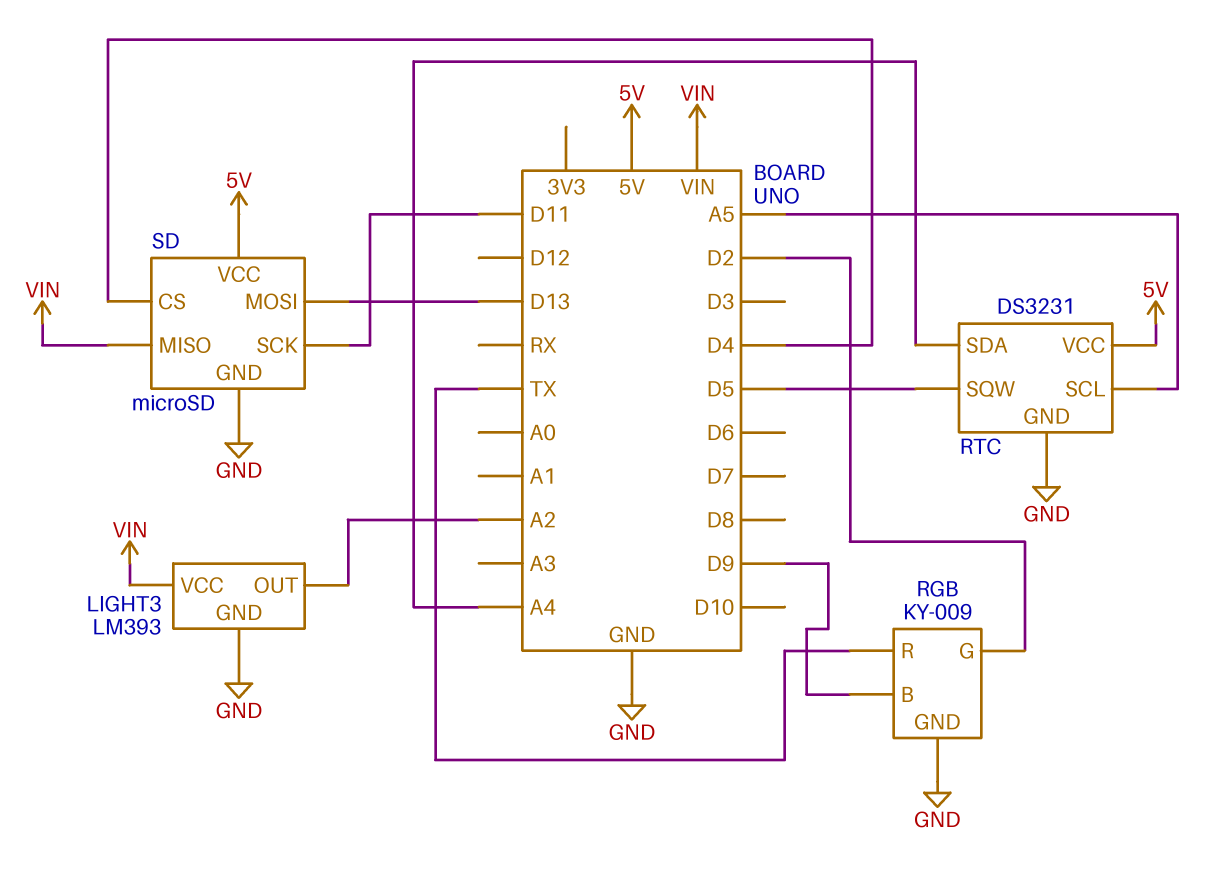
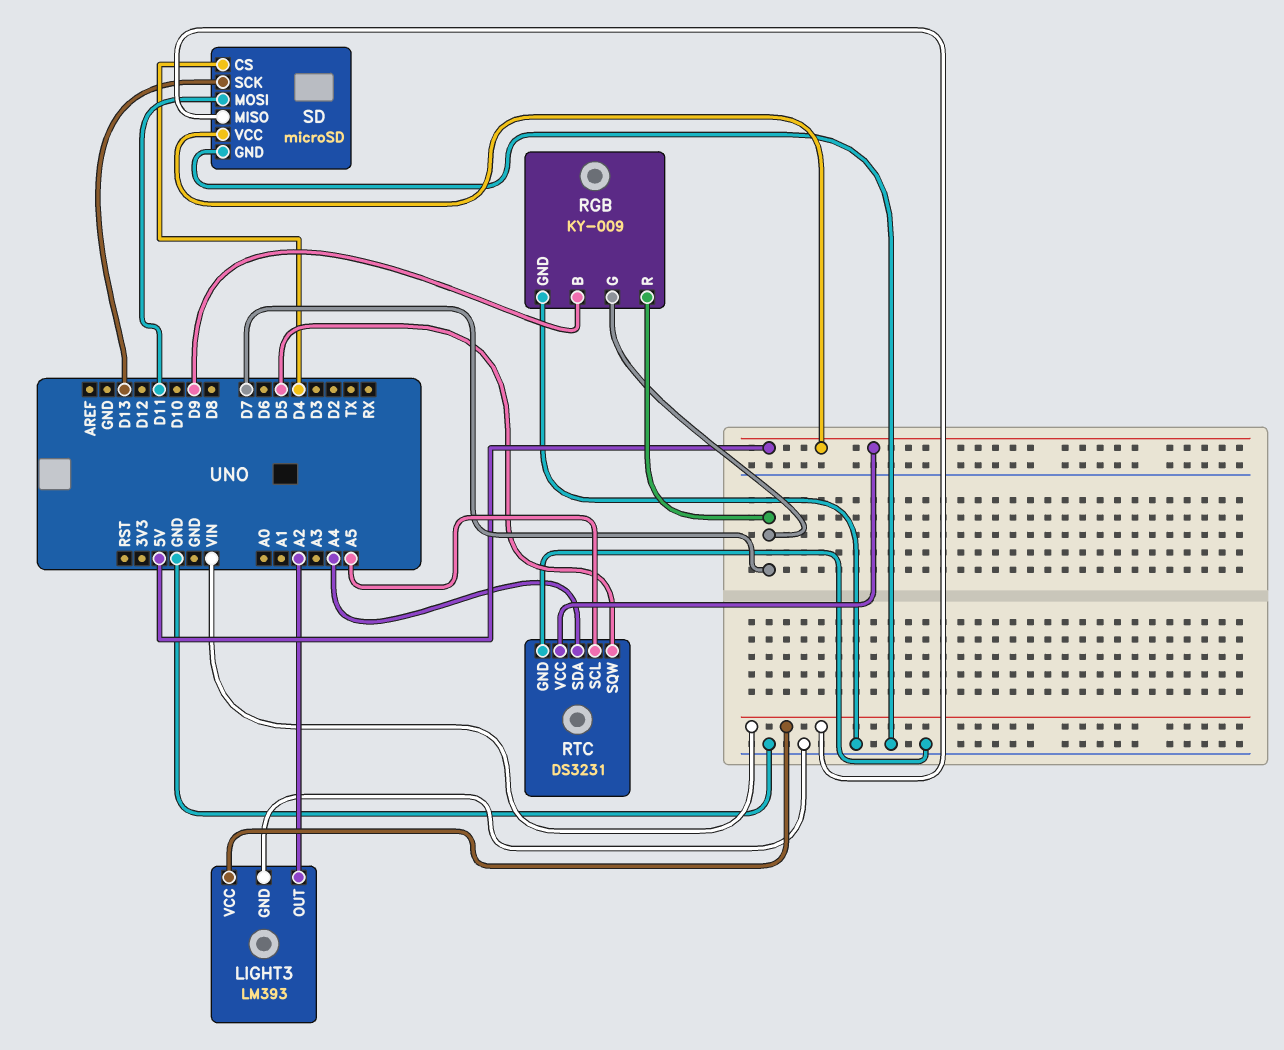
RGB pin G: D2 -> D7
RGB pin R: TX -> D7
SD pin MOSI: D13 -> D11
SD pin SCK: D11 -> D13

